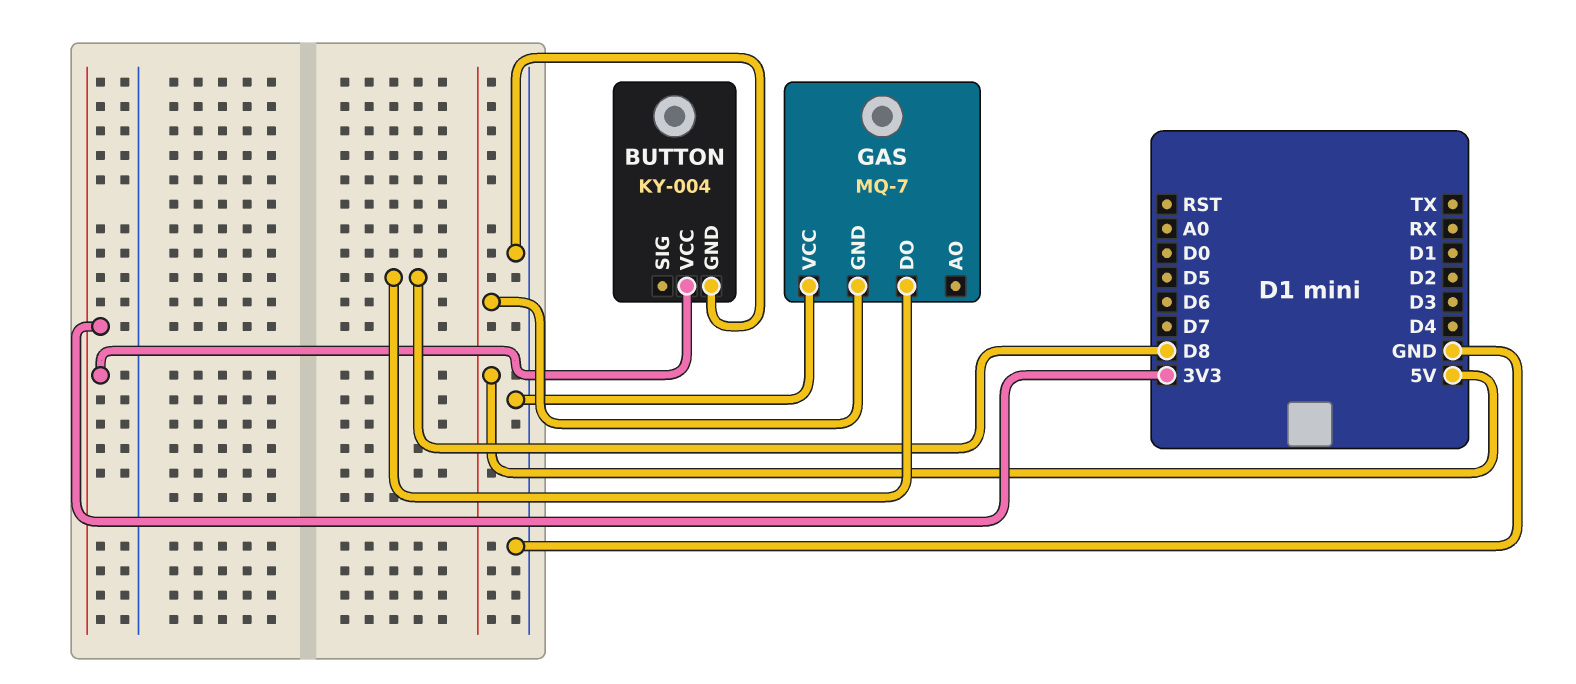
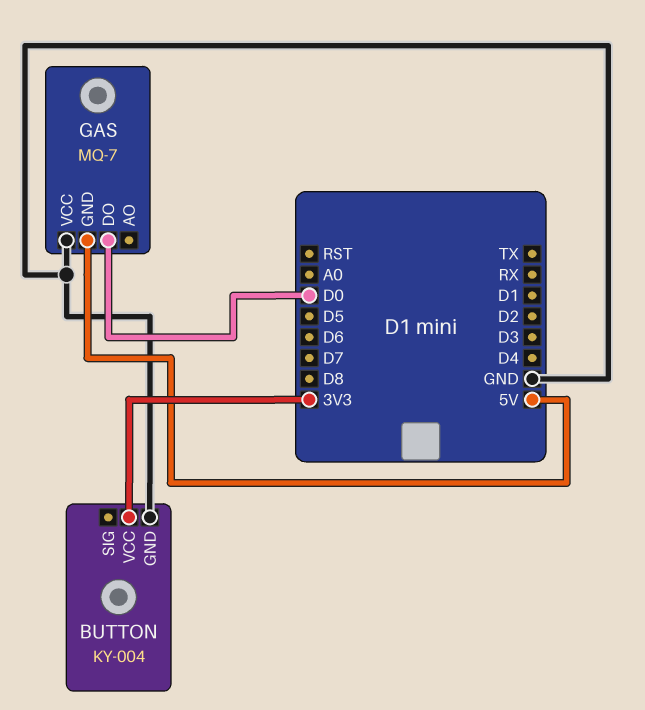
GAS pin DO: D8 -> D0

